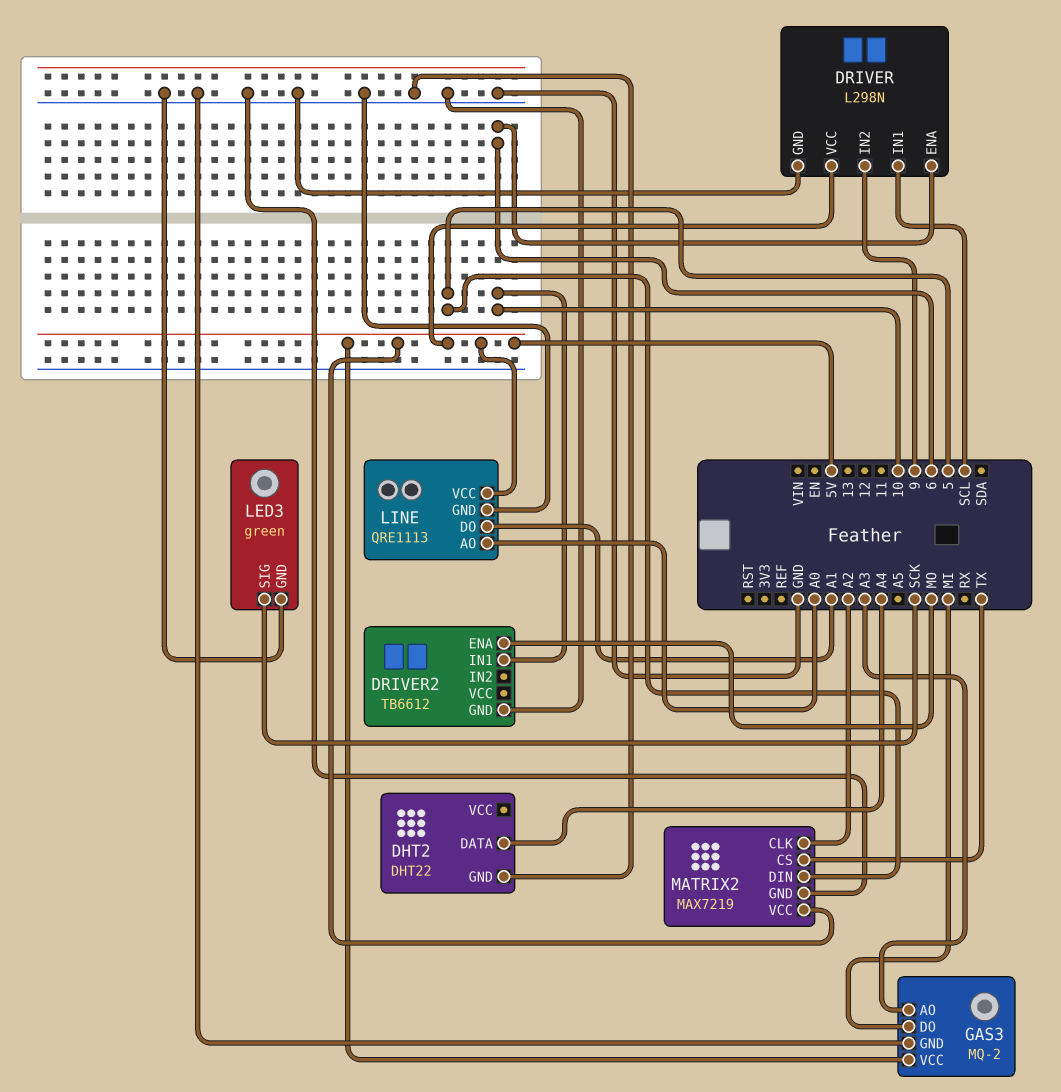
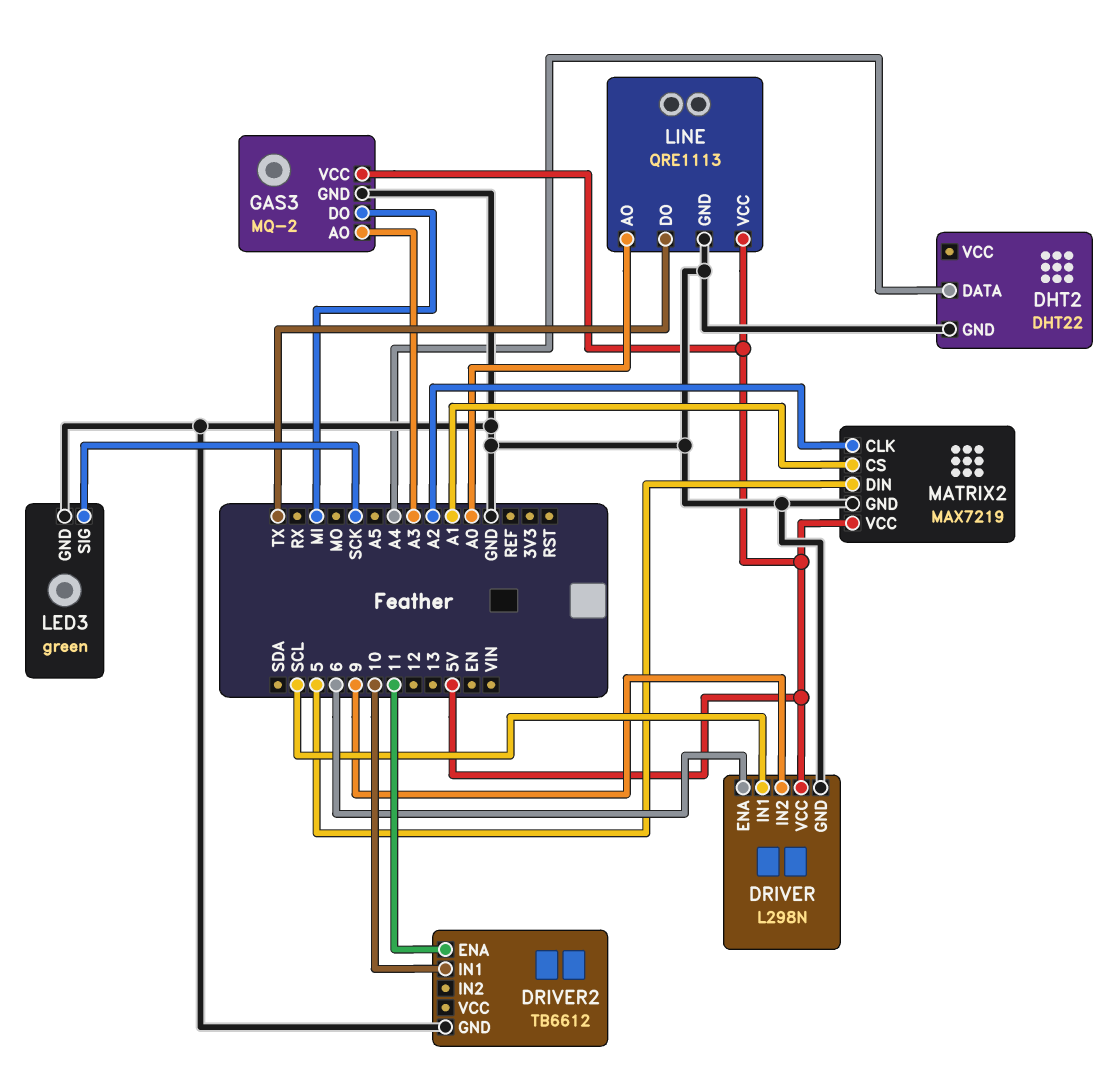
DRIVER2 pin ENA: MO -> 11
LINE pin DO: A1 -> TX
MATRIX2 pin CS: TX -> A1

